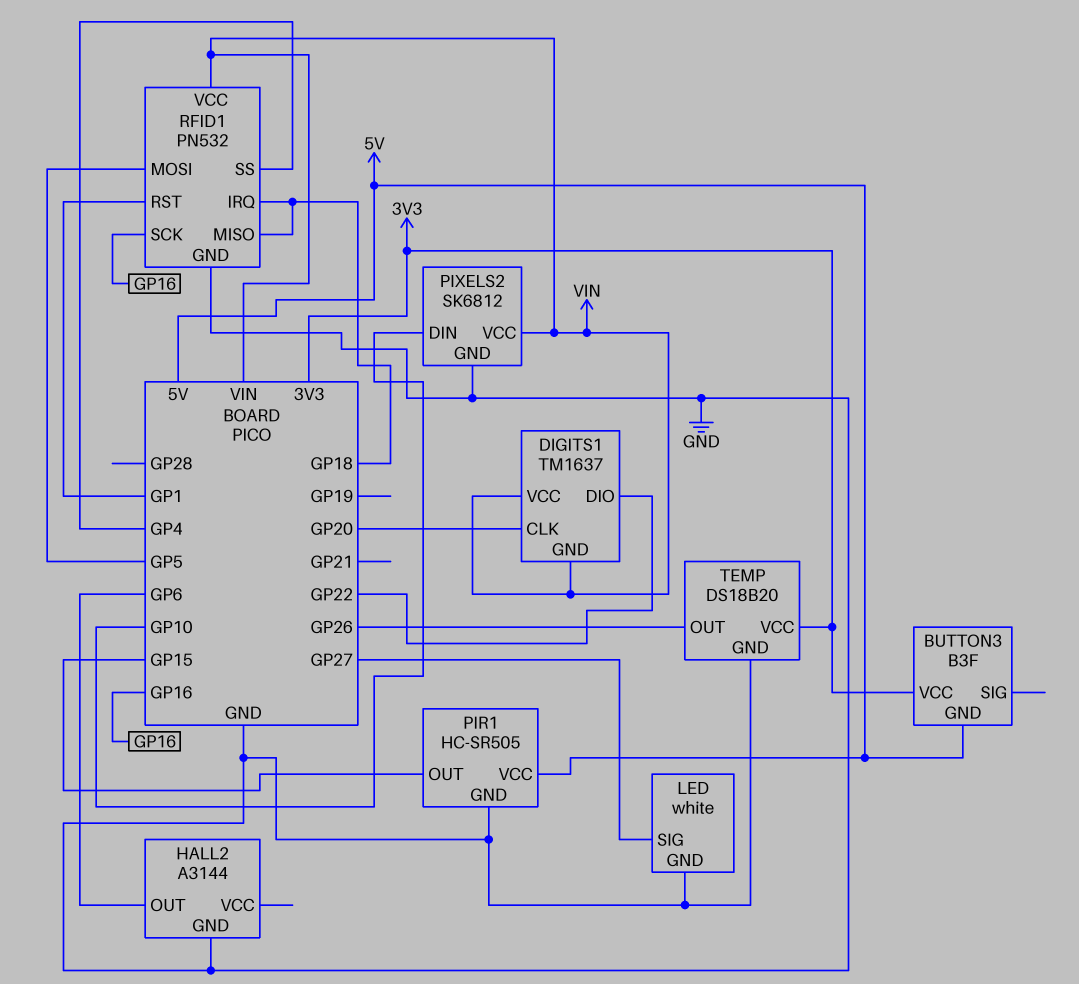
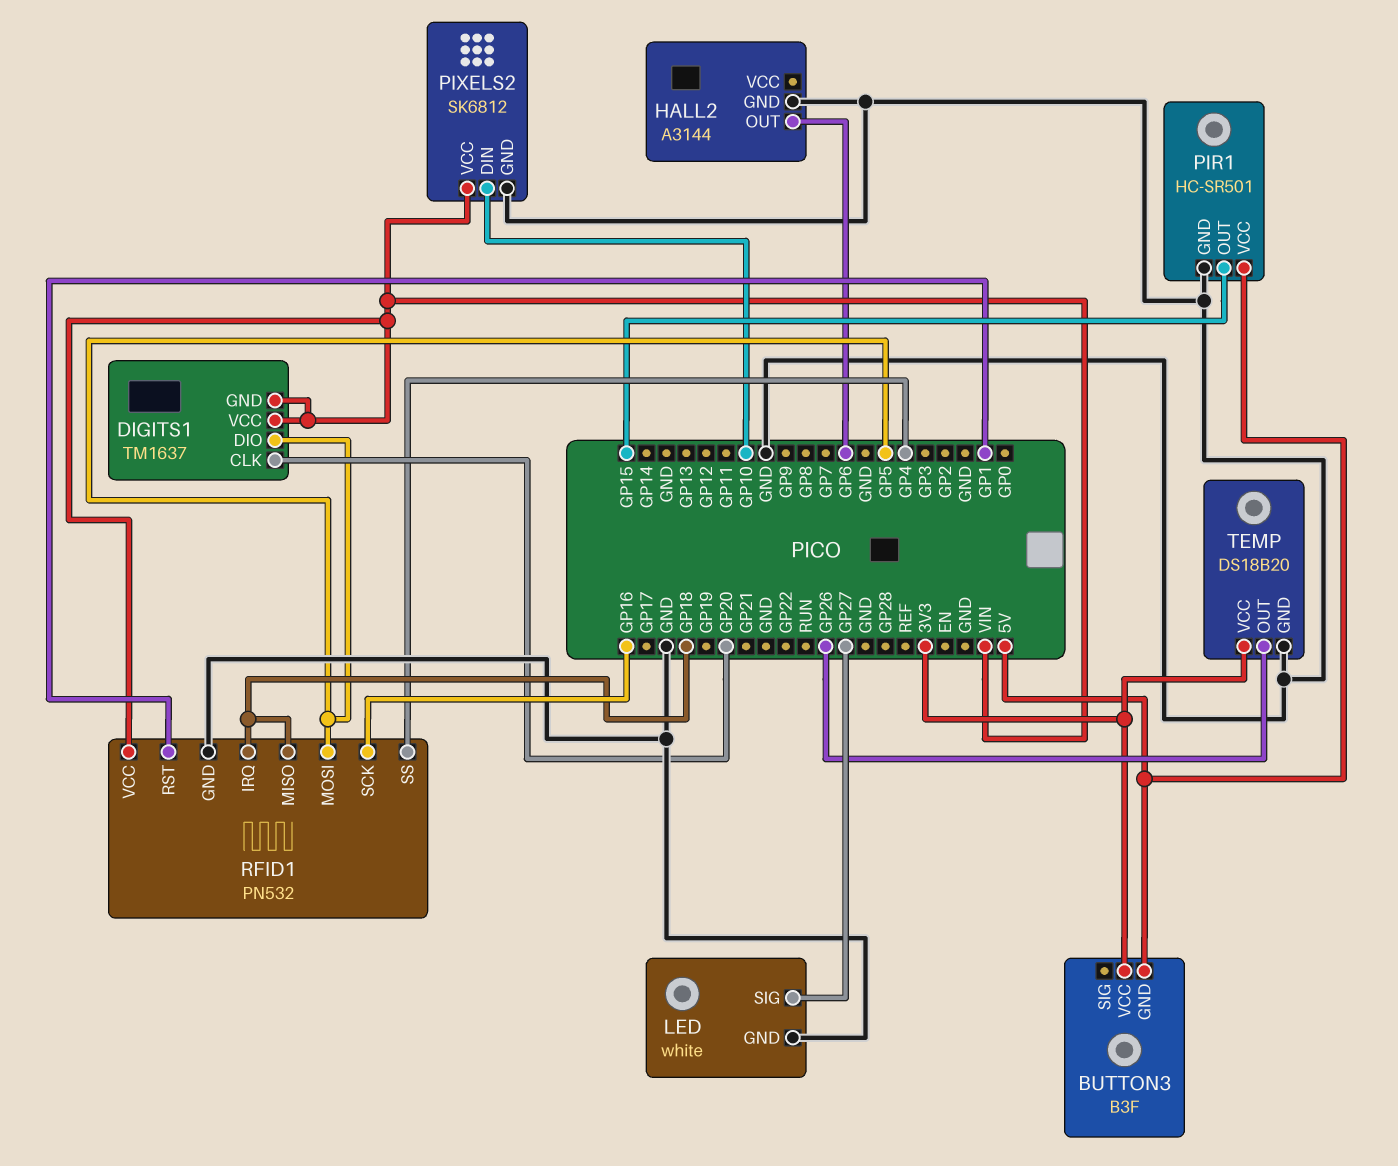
DIGITS1 pin DIO: GP22 -> GP5
PIR1: HC-SR505 -> HC-SR501

